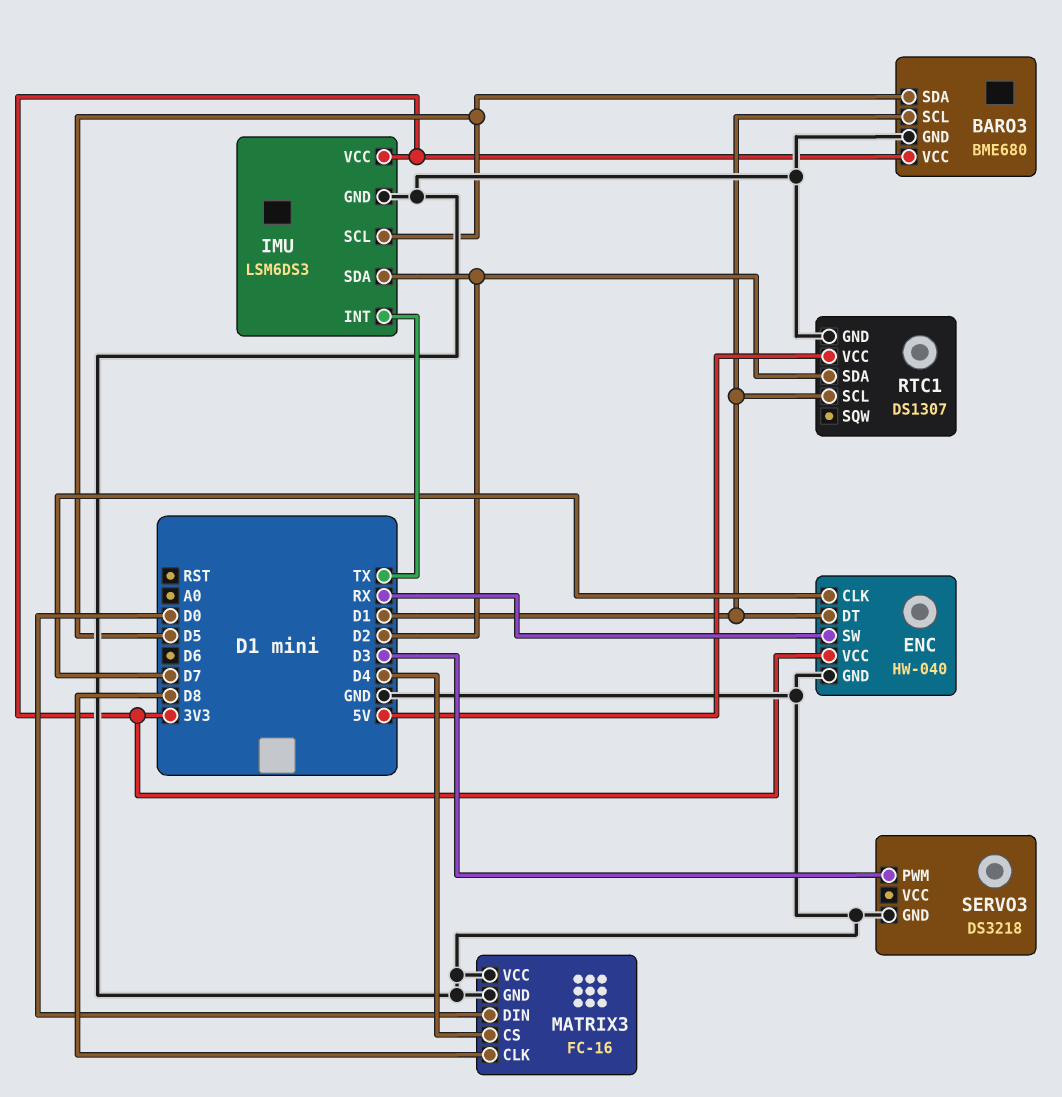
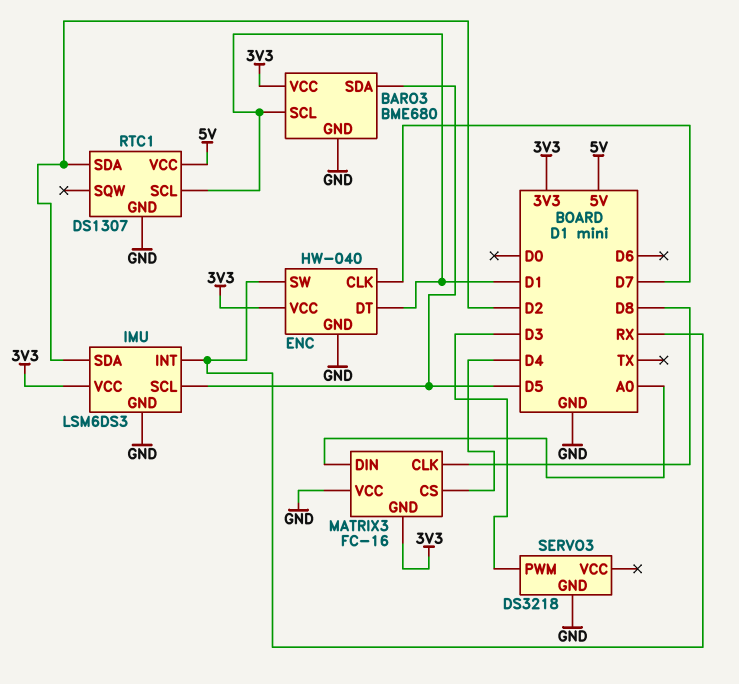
IMU pin INT: TX -> RX
MATRIX3 pin DIN: D0 -> A0
MATRIX3 pin GND: GND -> 3V3

